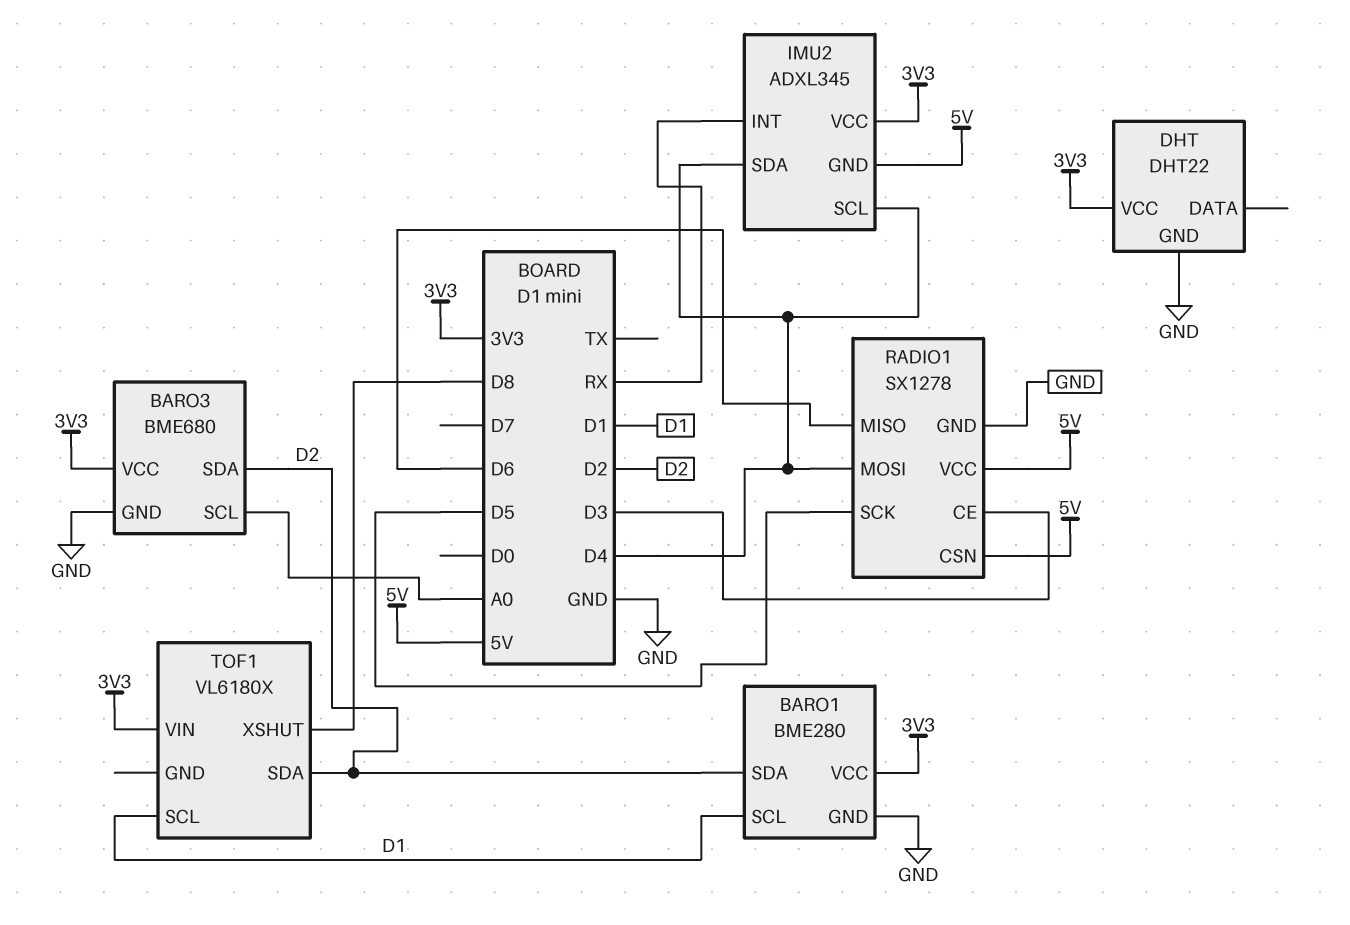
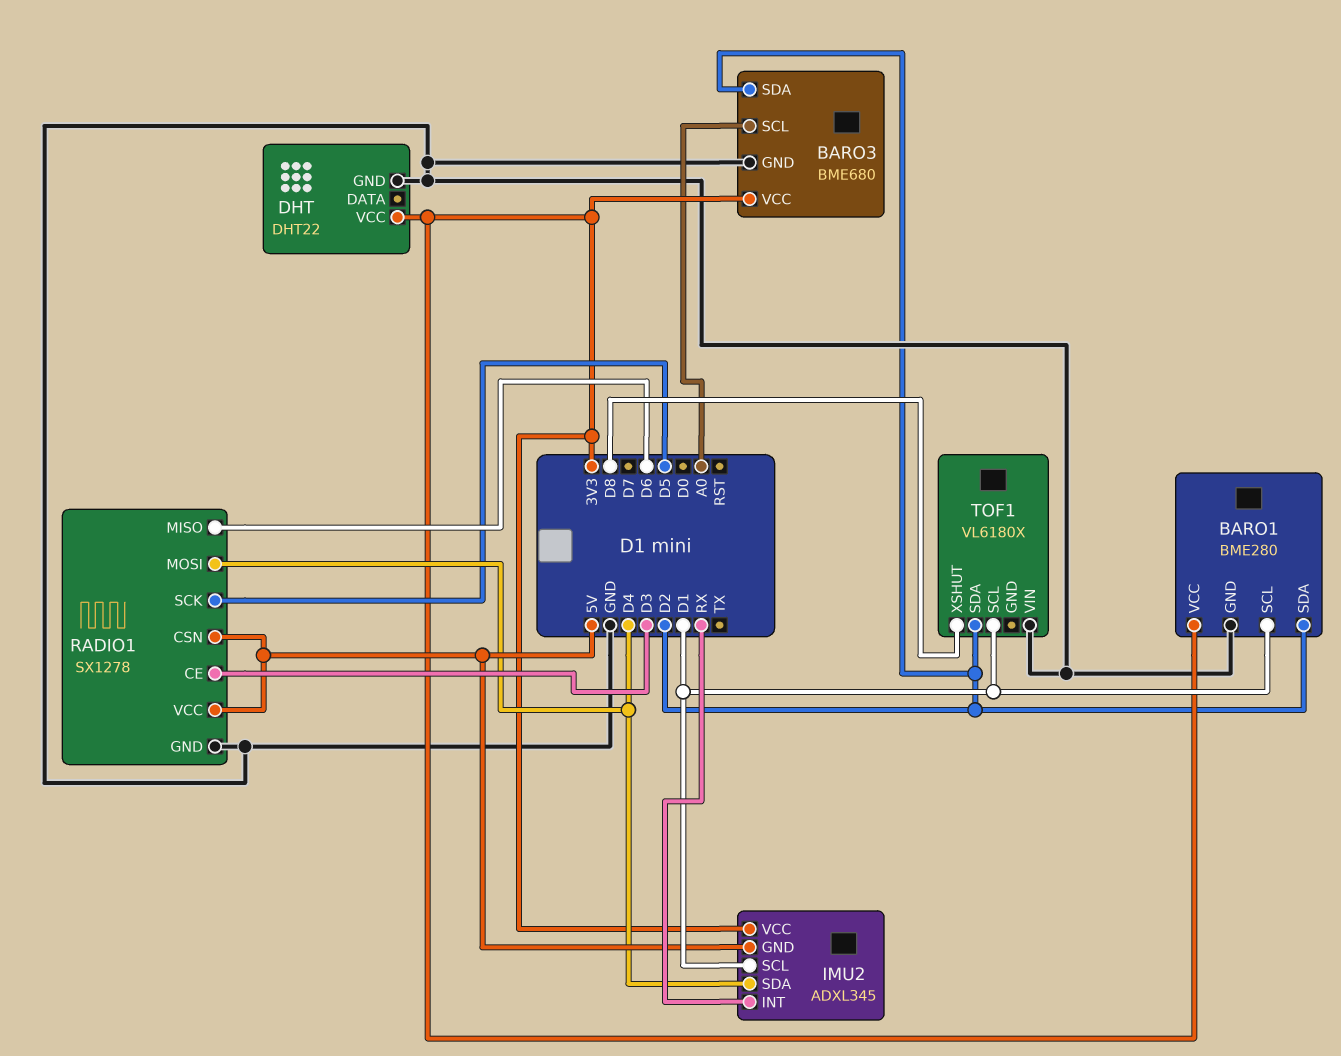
IMU2 pin SCL: D4 -> D1
TOF1 pin VIN: 3V3 -> GND

